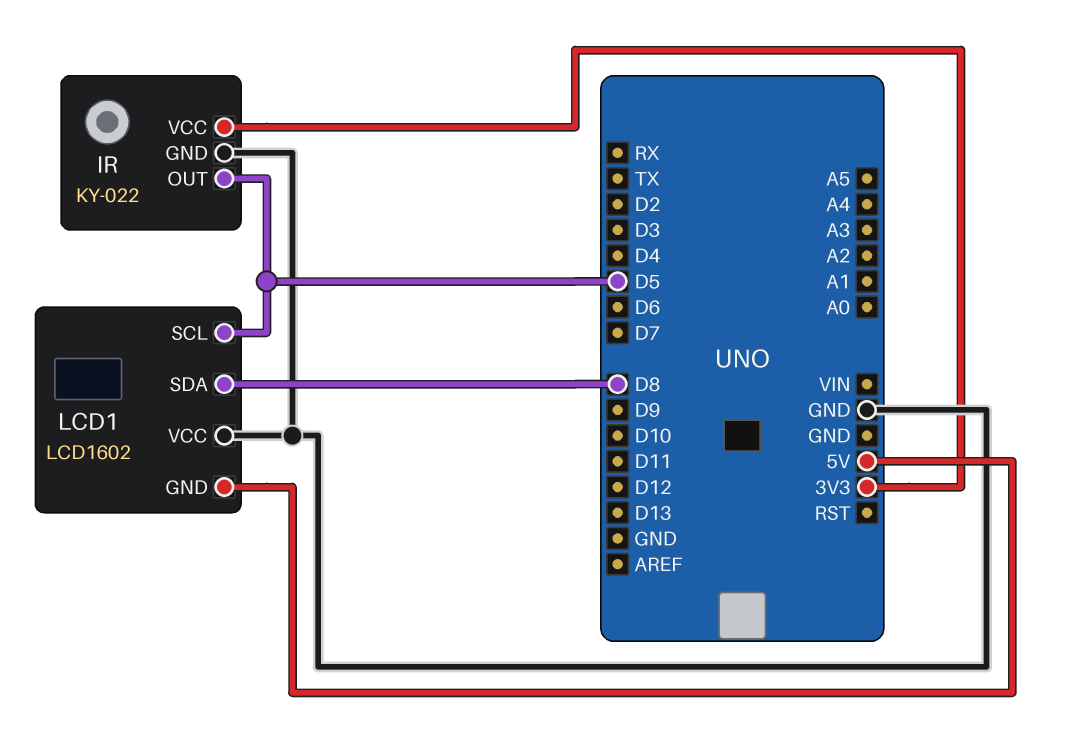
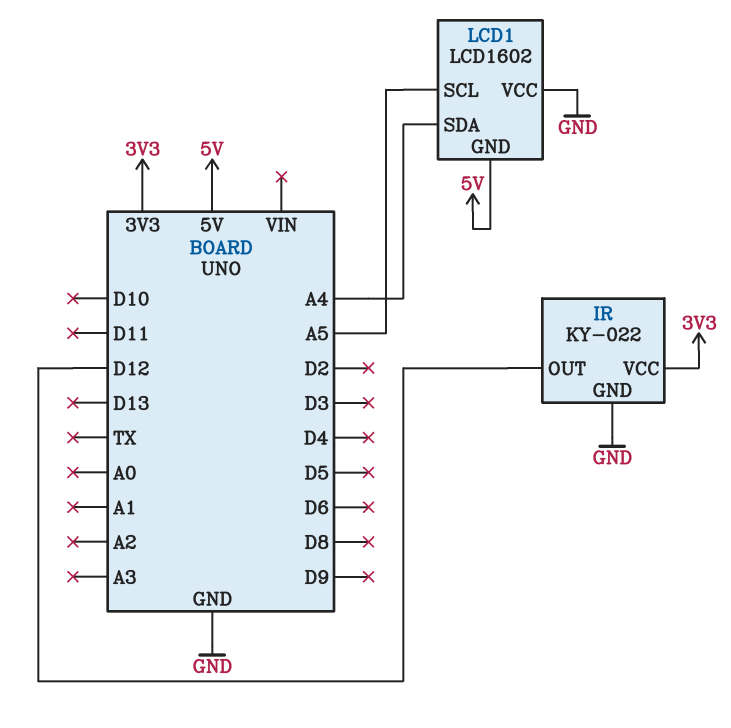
IR pin OUT: D5 -> D12
LCD1 pin SCL: D5 -> A5
LCD1 pin SDA: D8 -> A4

